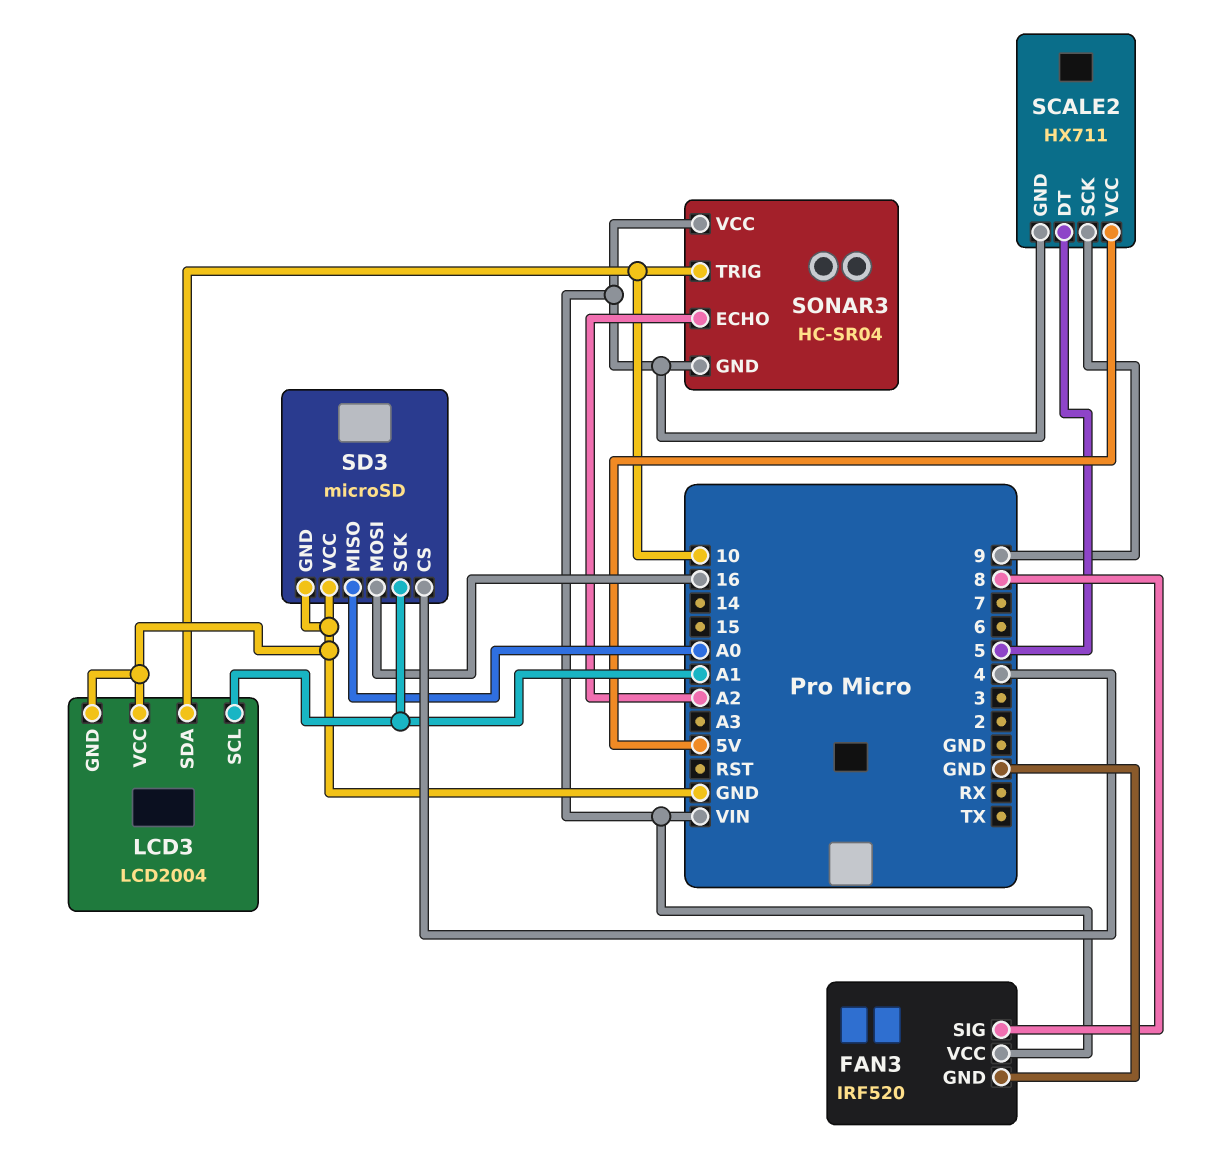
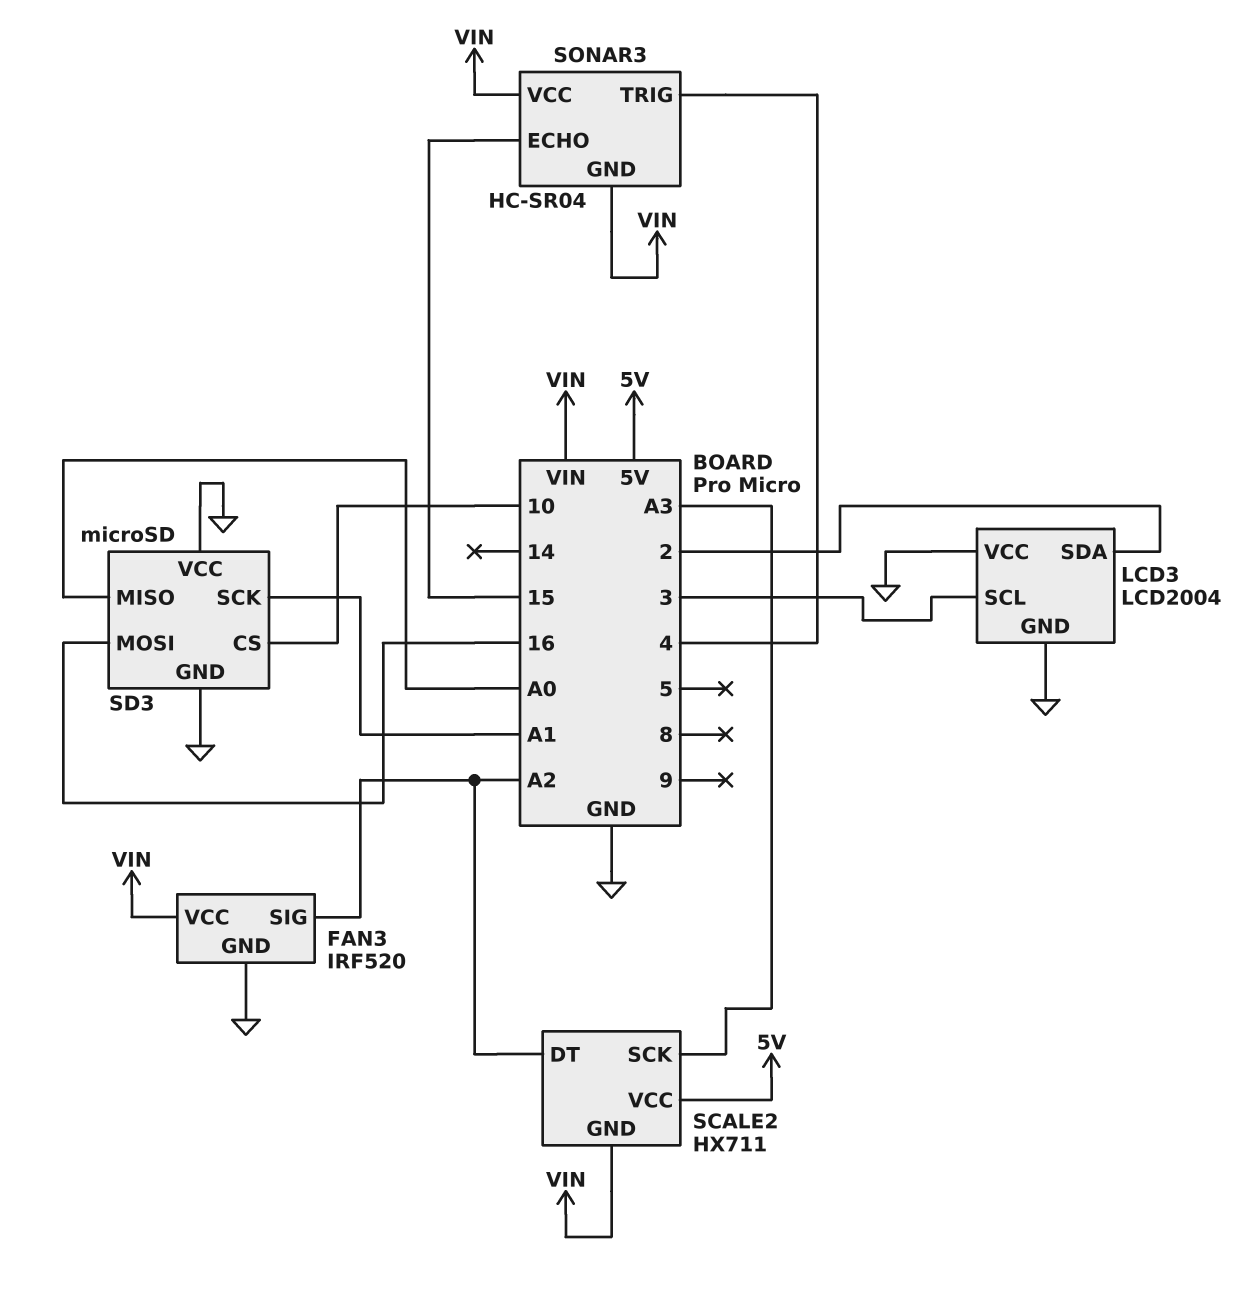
FAN3 pin SIG: 8 -> A2
LCD3 pin SCL: A1 -> 3
LCD3 pin SDA: 10 -> 2
SCALE2 pin DT: 5 -> A2
SCALE2 pin SCK: 9 -> A3
SD3 pin CS: 4 -> 10
SONAR3 pin ECHO: A2 -> 15
SONAR3 pin TRIG: 10 -> 4

